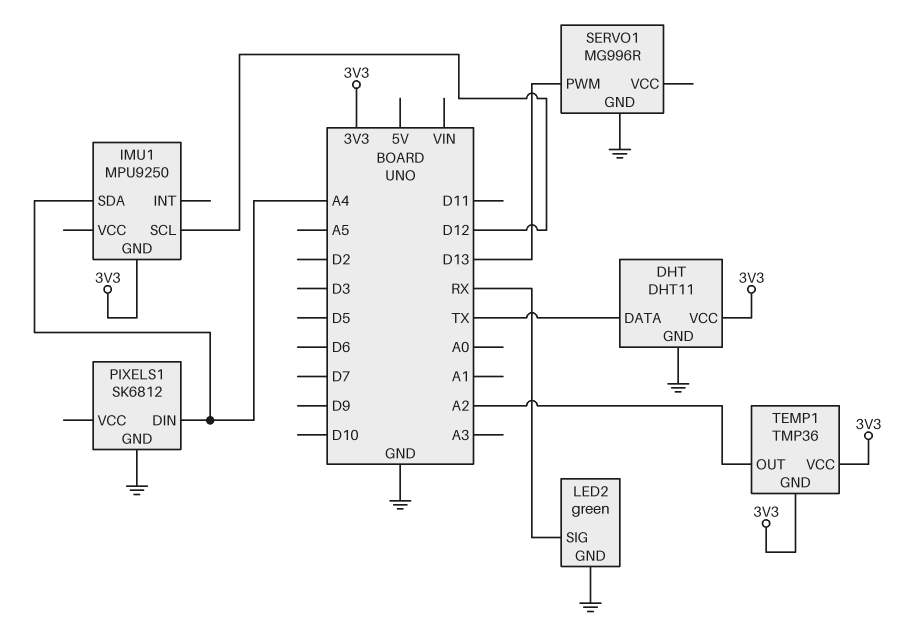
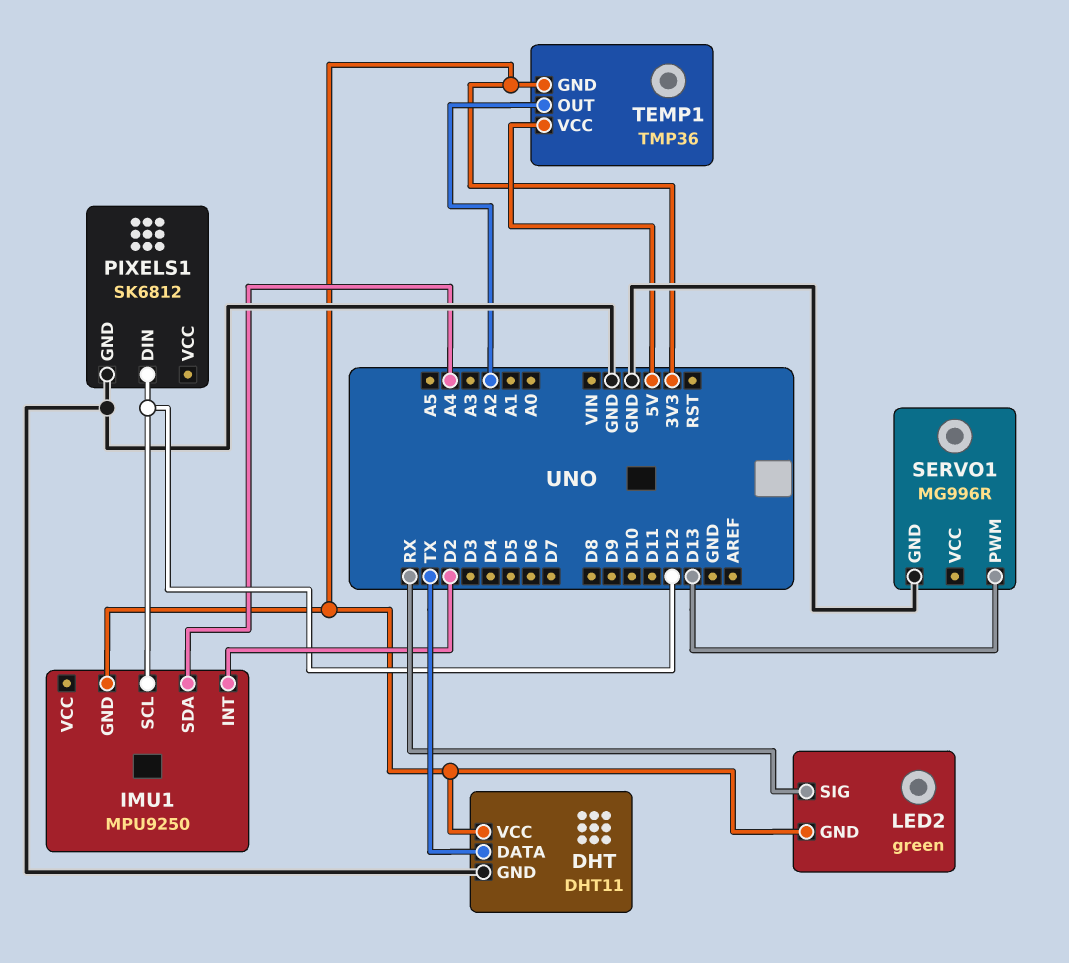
IMU1 pin INT: none -> D2
LED2 pin GND: GND -> 3V3
PIXELS1 pin DIN: A4 -> D12
TEMP1 pin VCC: 3V3 -> 5V

